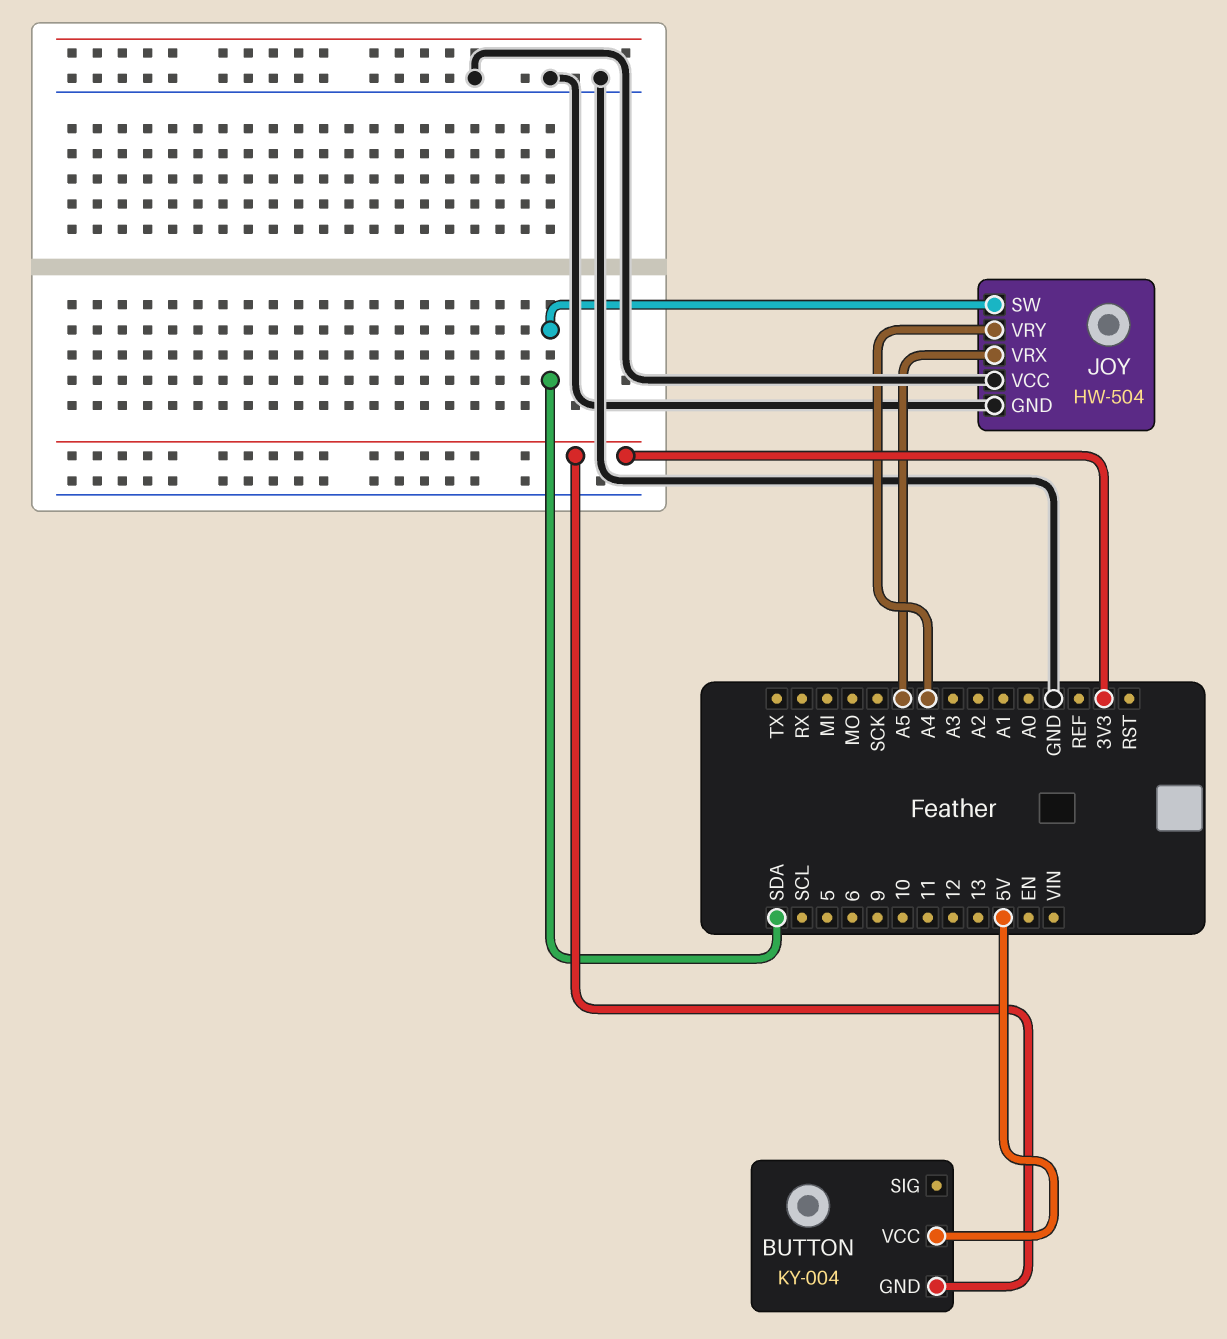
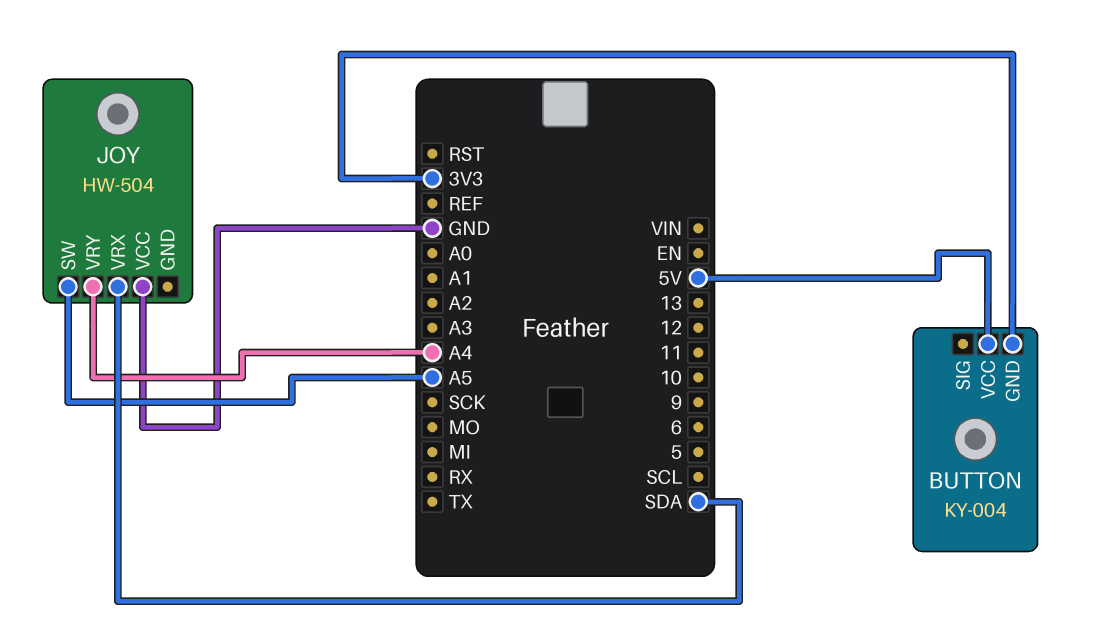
JOY pin GND: GND -> none
JOY pin SW: SDA -> A5
JOY pin VRX: A5 -> SDA

